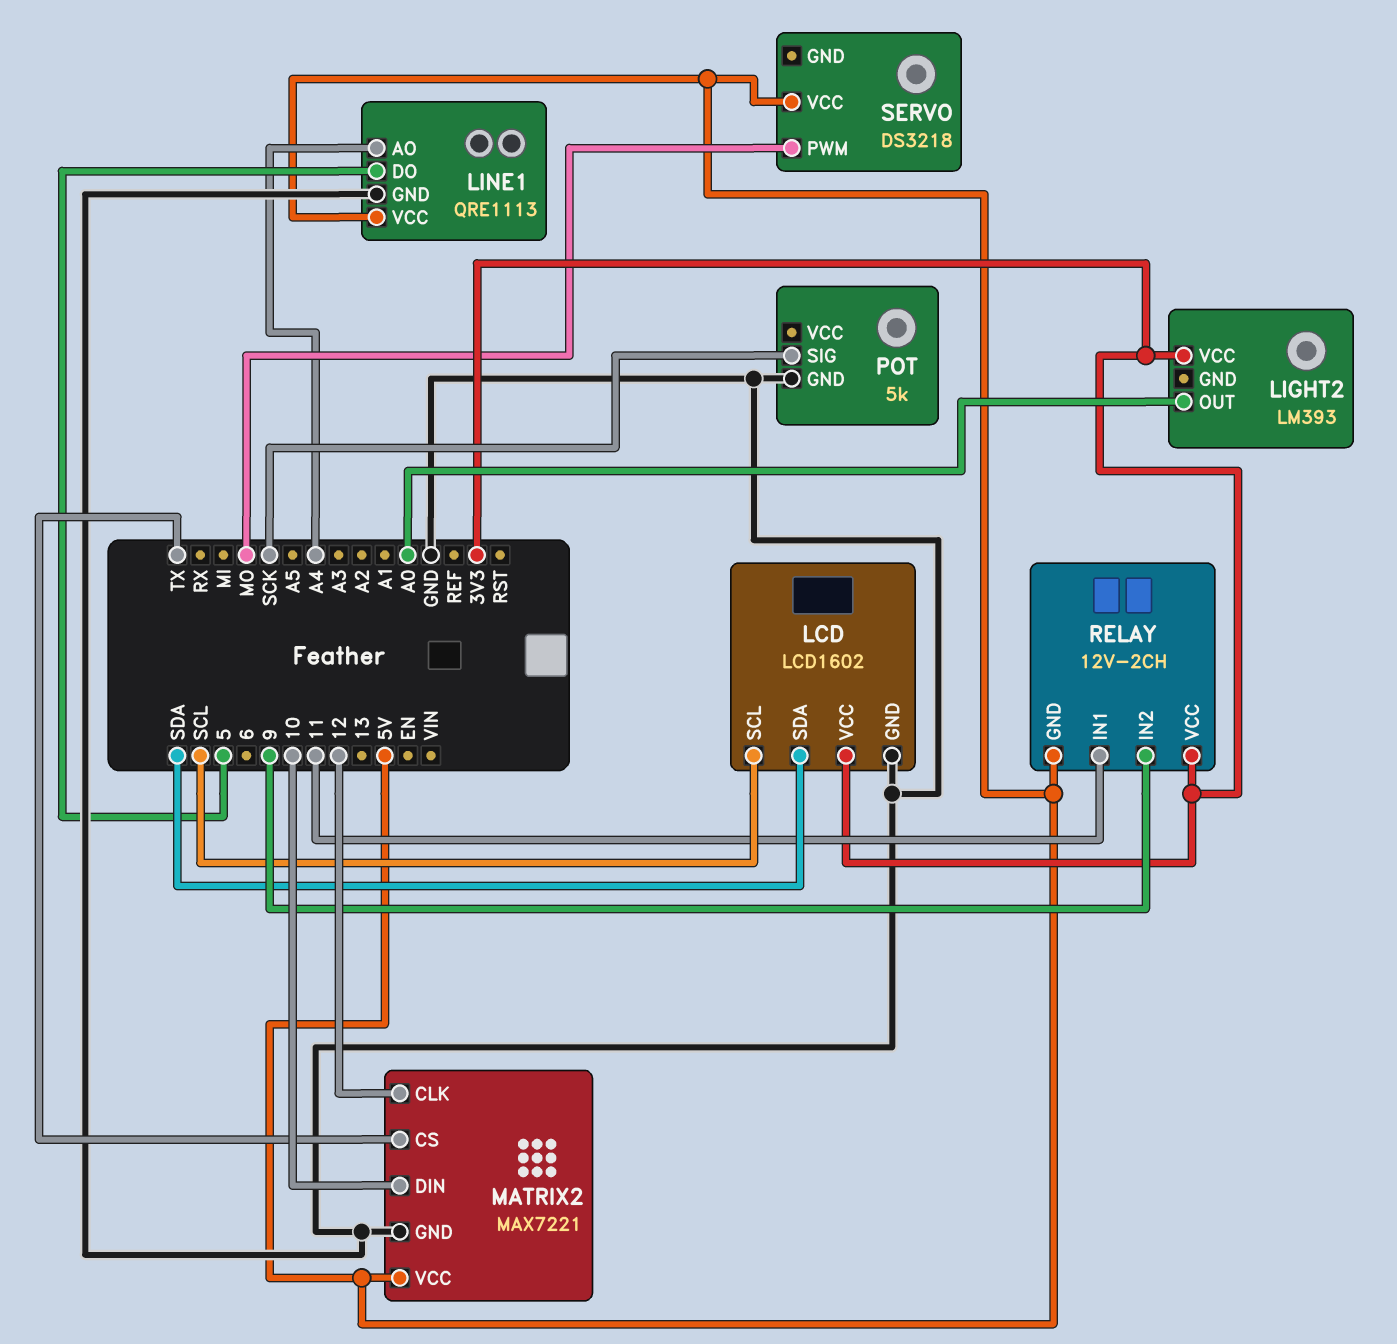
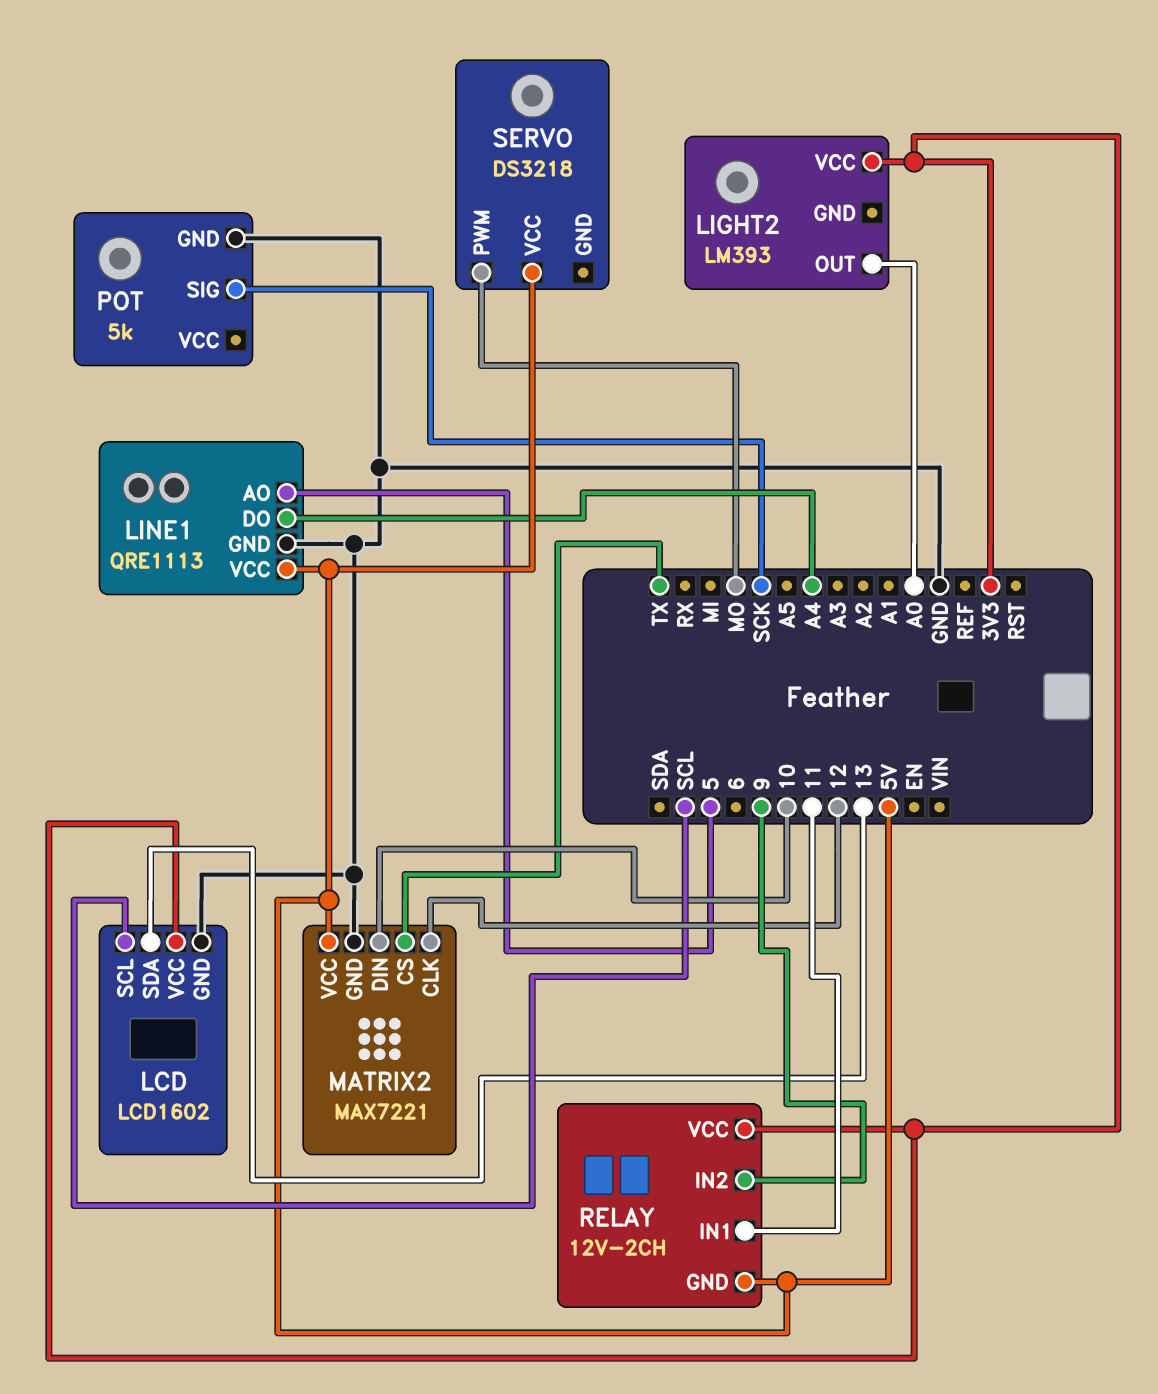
LCD pin SDA: SDA -> 13
LINE1 pin AO: A4 -> 5
LINE1 pin DO: 5 -> A4

